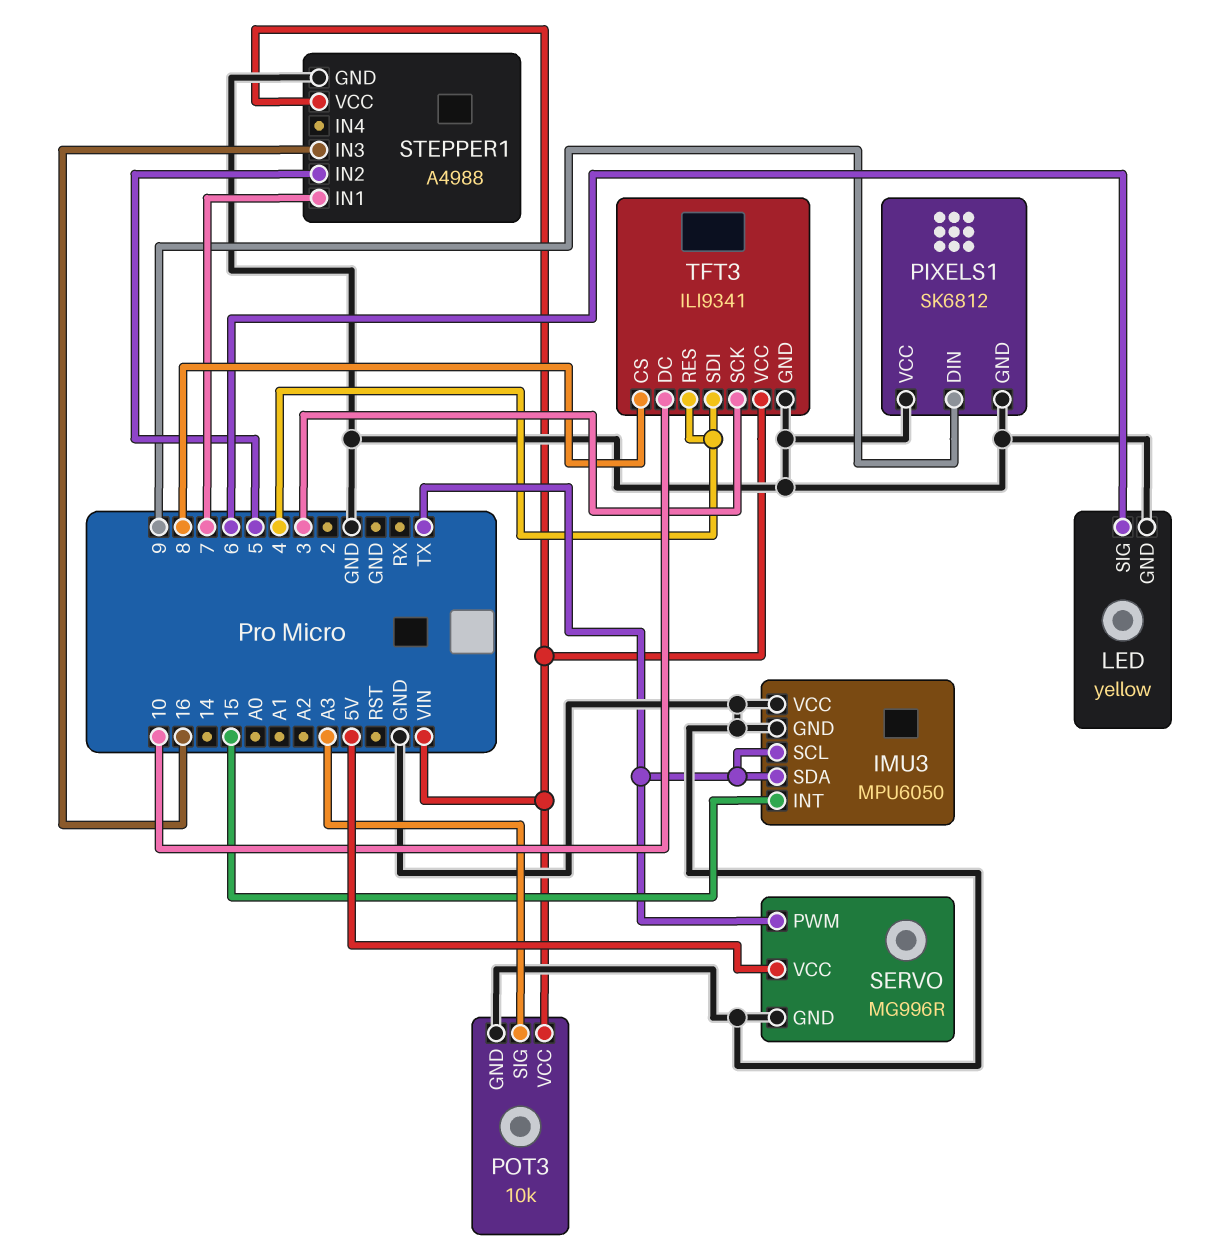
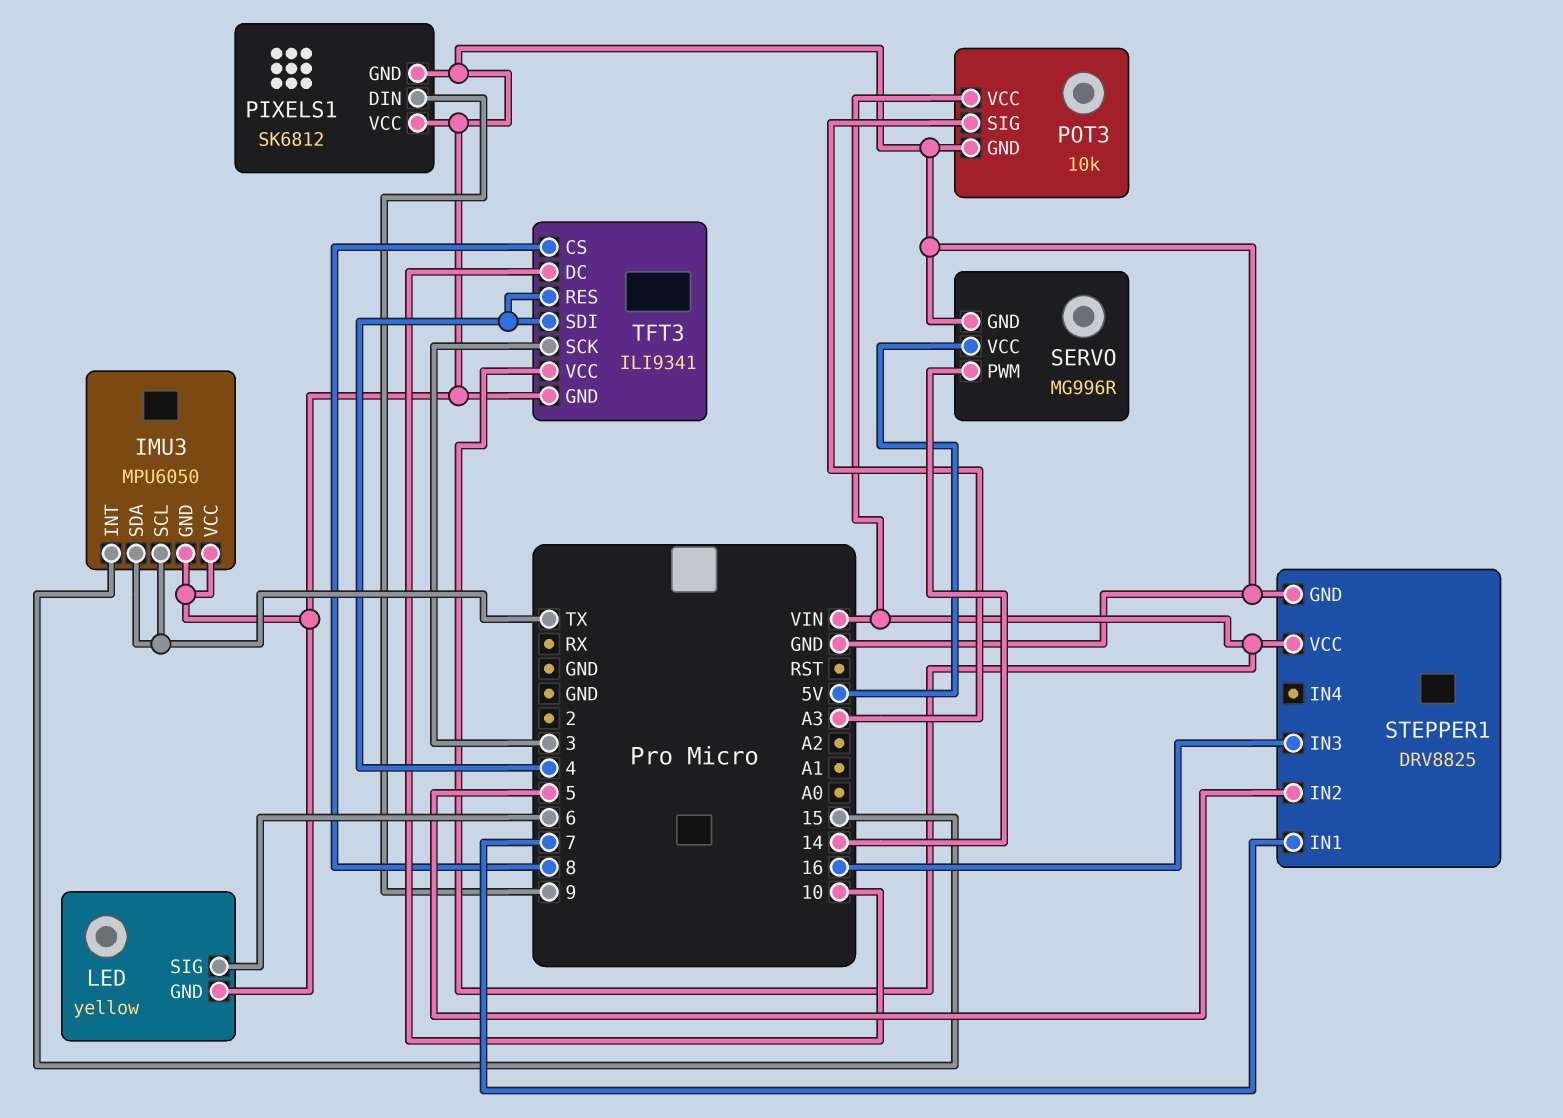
SERVO pin PWM: TX -> 14
STEPPER1: A4988 -> DRV8825

